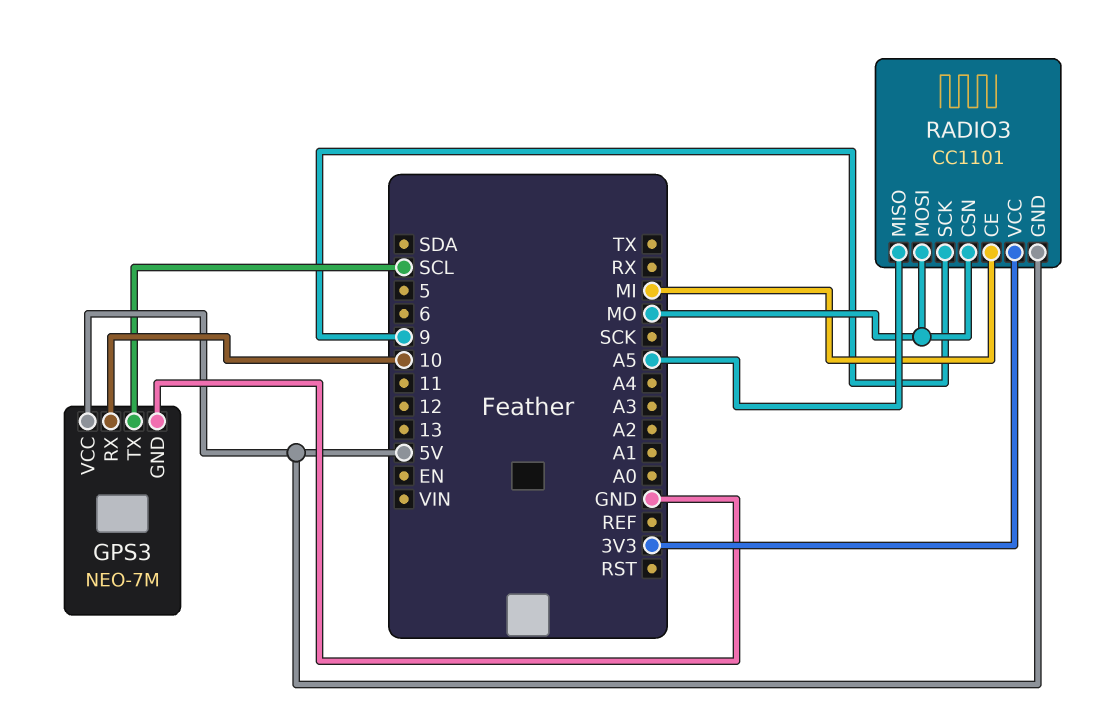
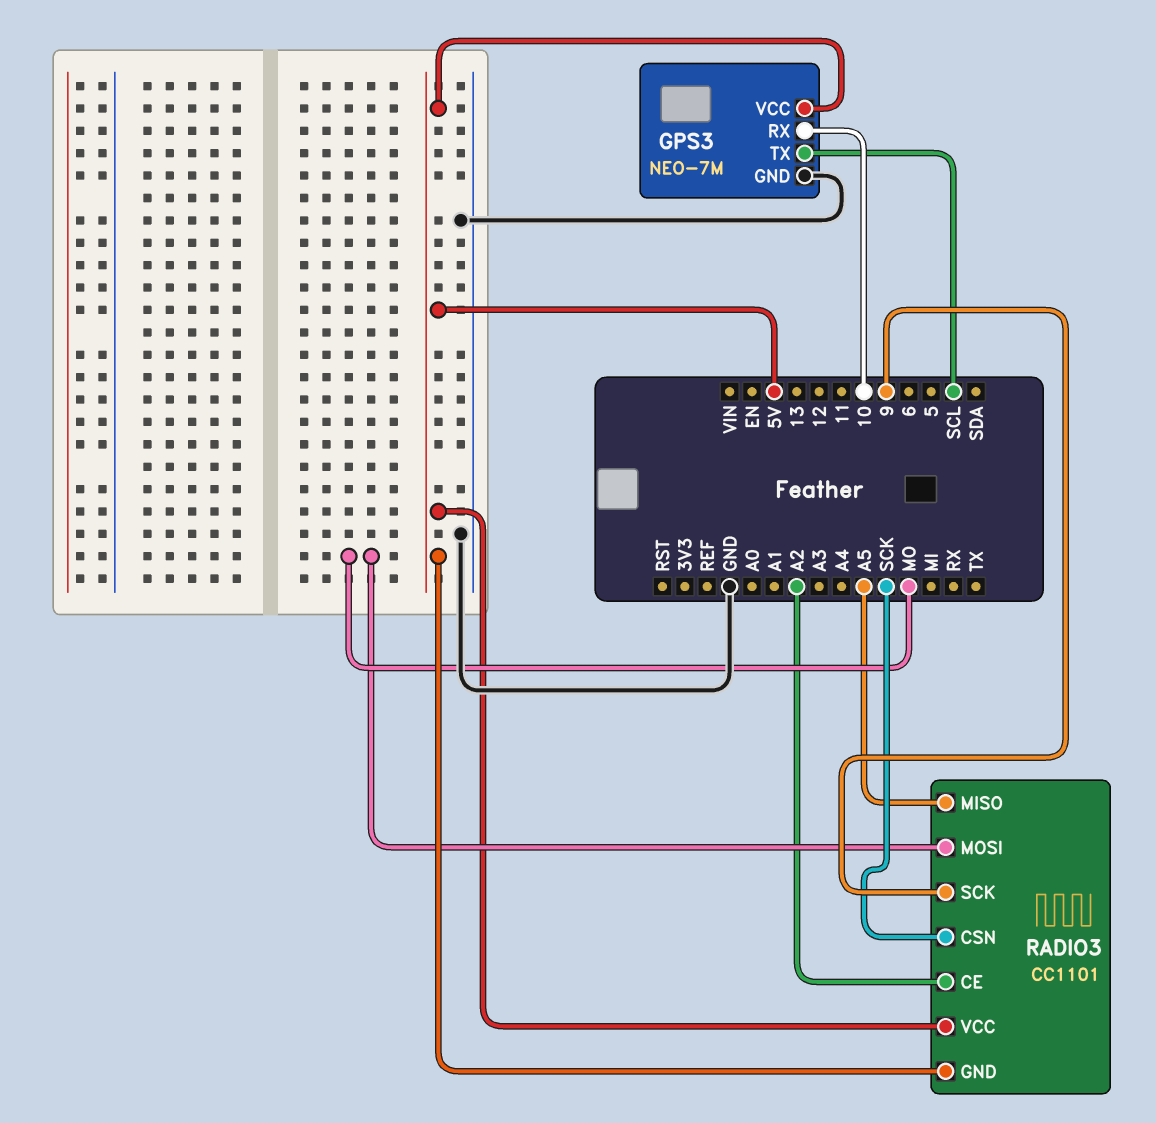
RADIO3 pin CE: MI -> A2
RADIO3 pin CSN: MO -> SCK
RADIO3 pin VCC: 3V3 -> 5V

